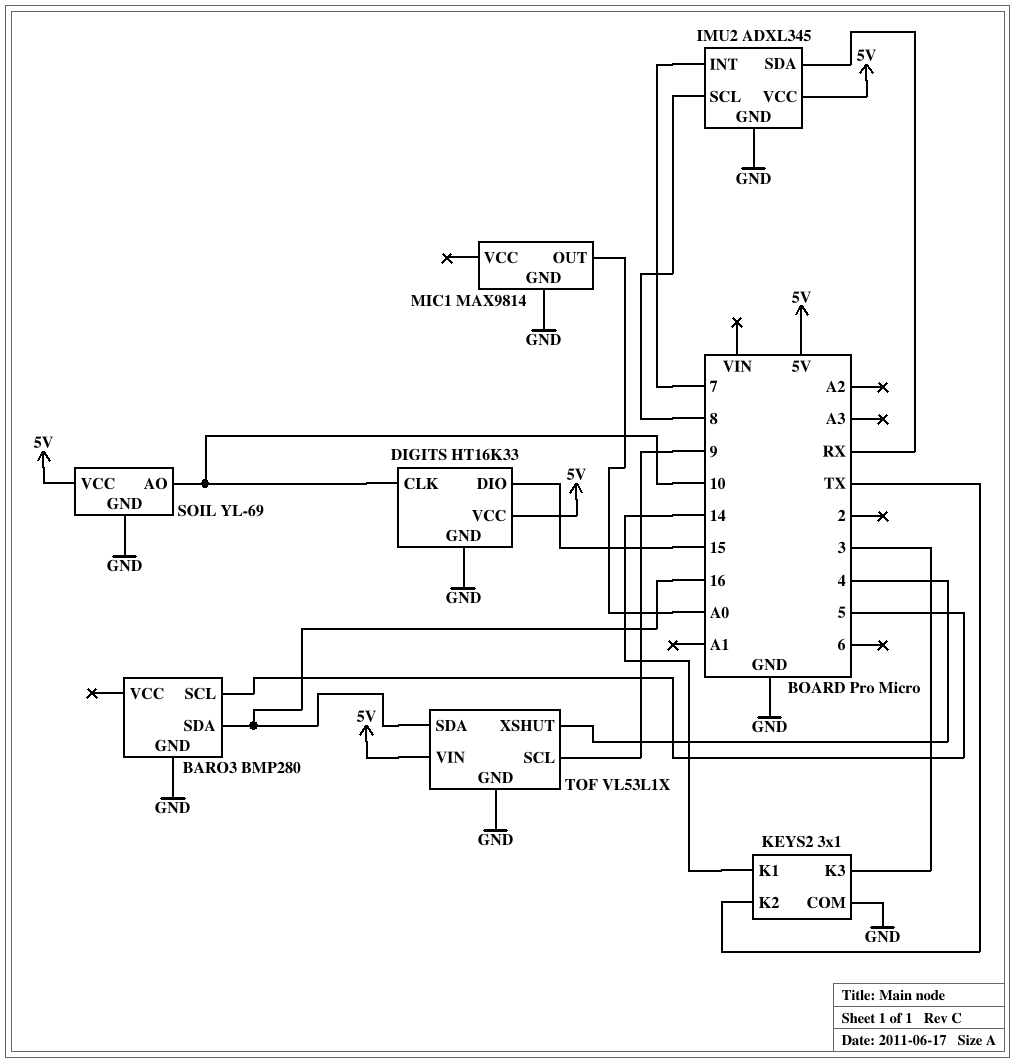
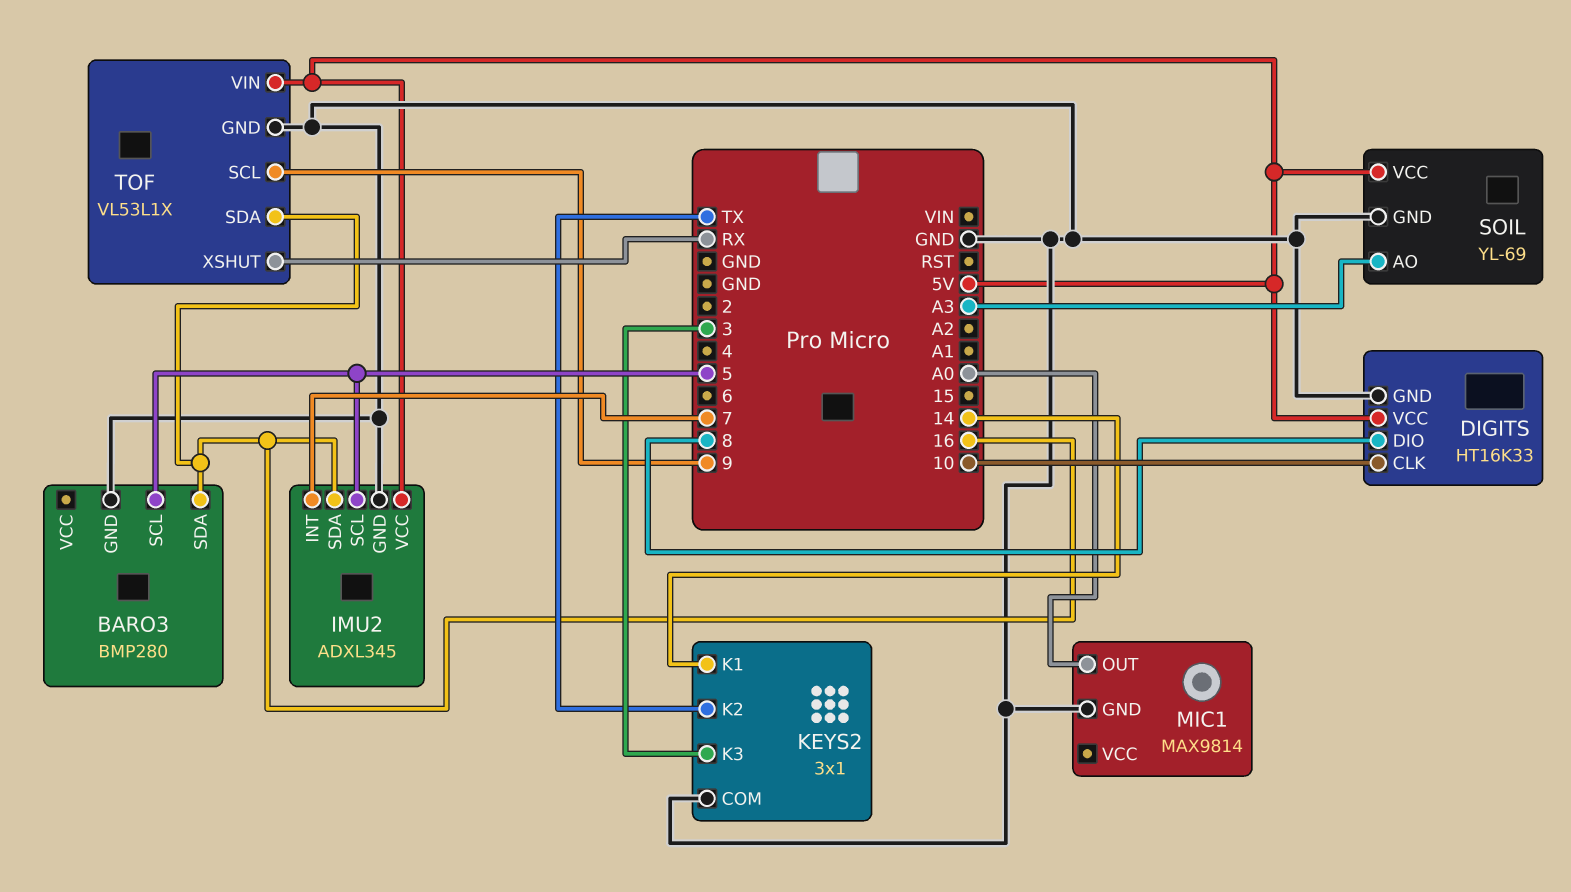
DIGITS pin DIO: 15 -> 8
IMU2 pin SCL: 8 -> 5
IMU2 pin SDA: RX -> 16
SOIL pin AO: 10 -> A3
TOF pin XSHUT: 4 -> RX

